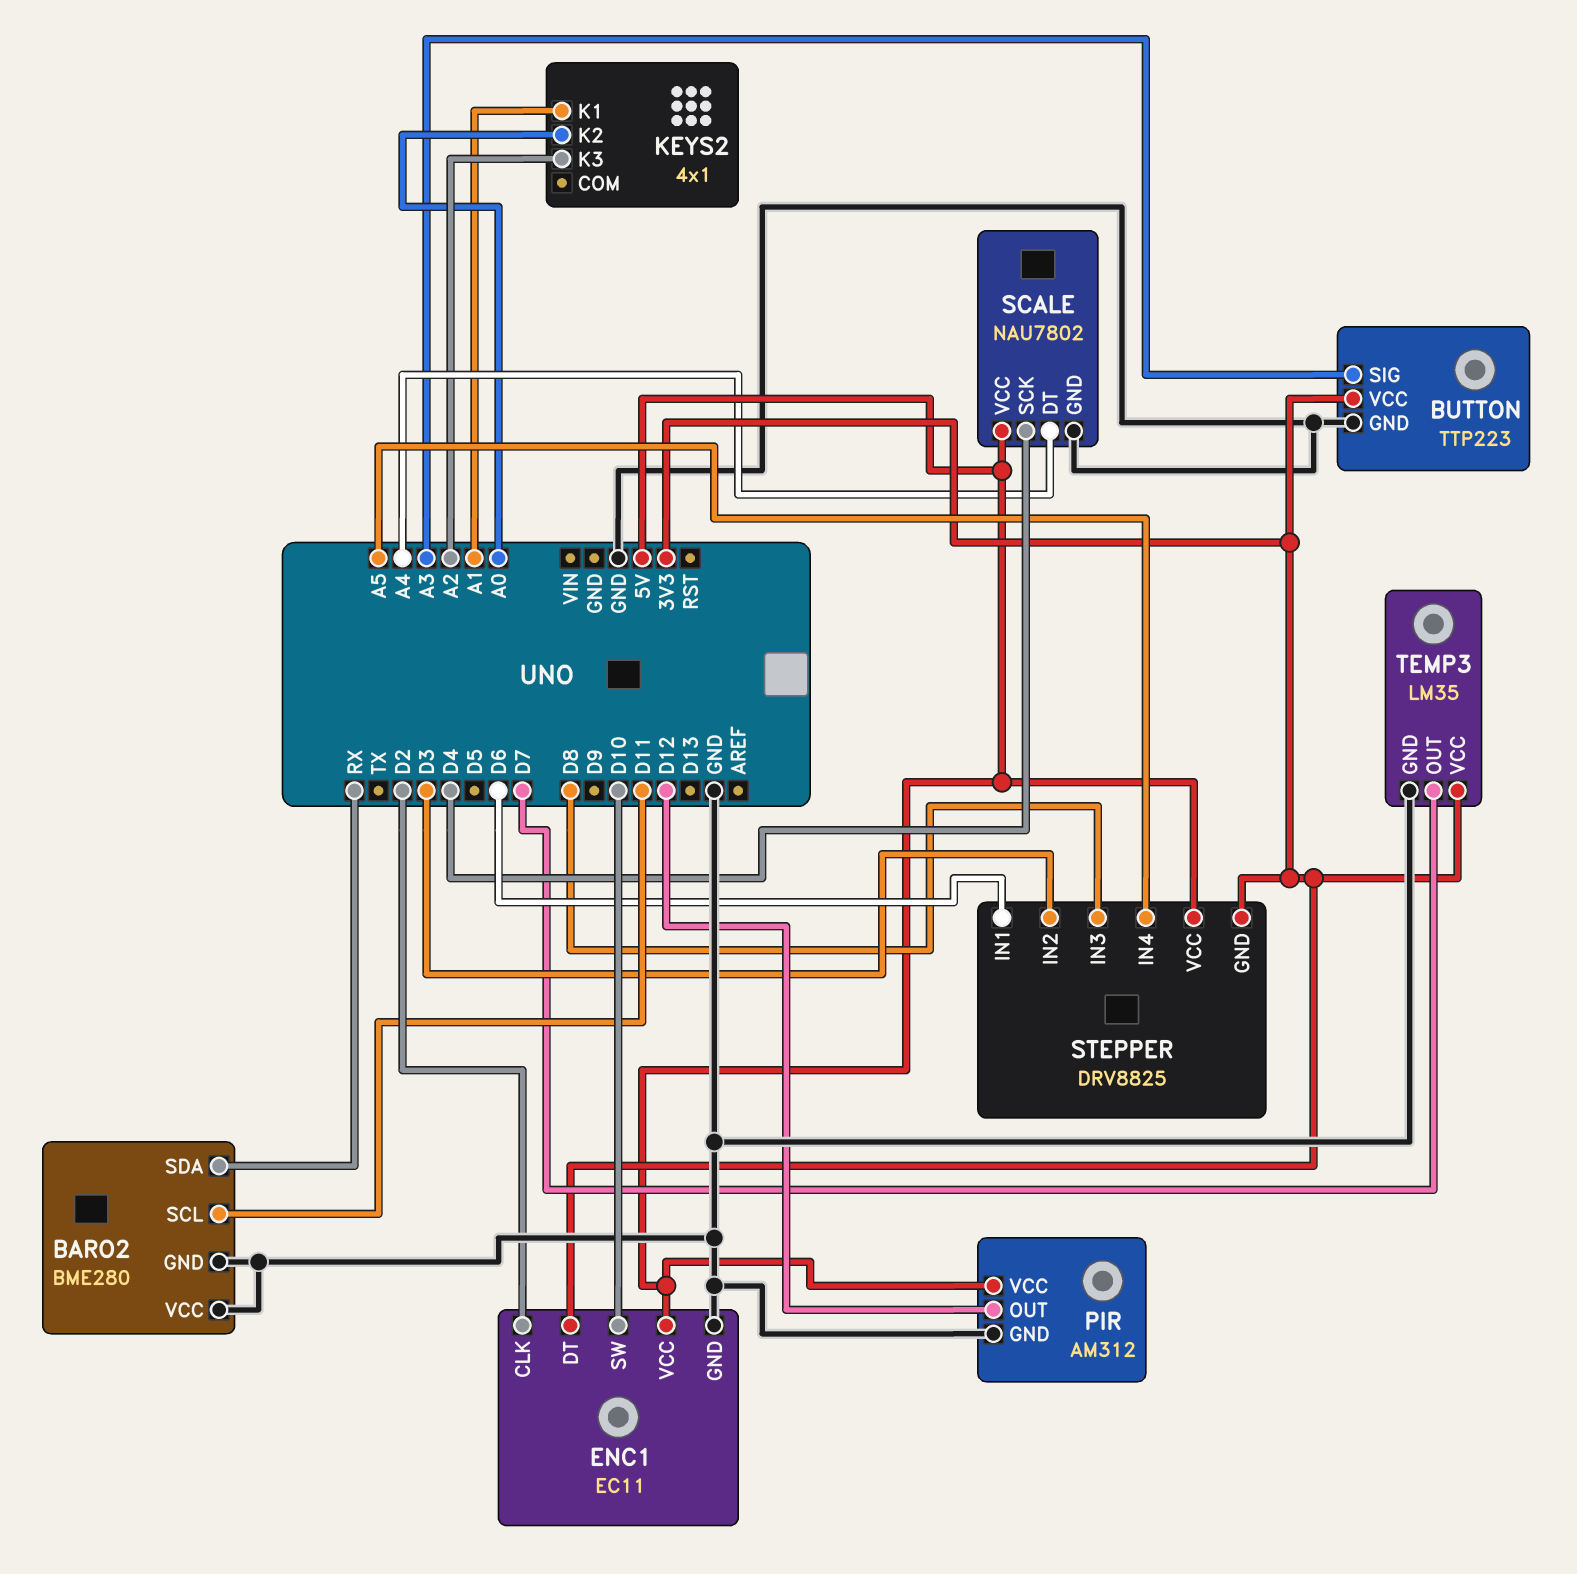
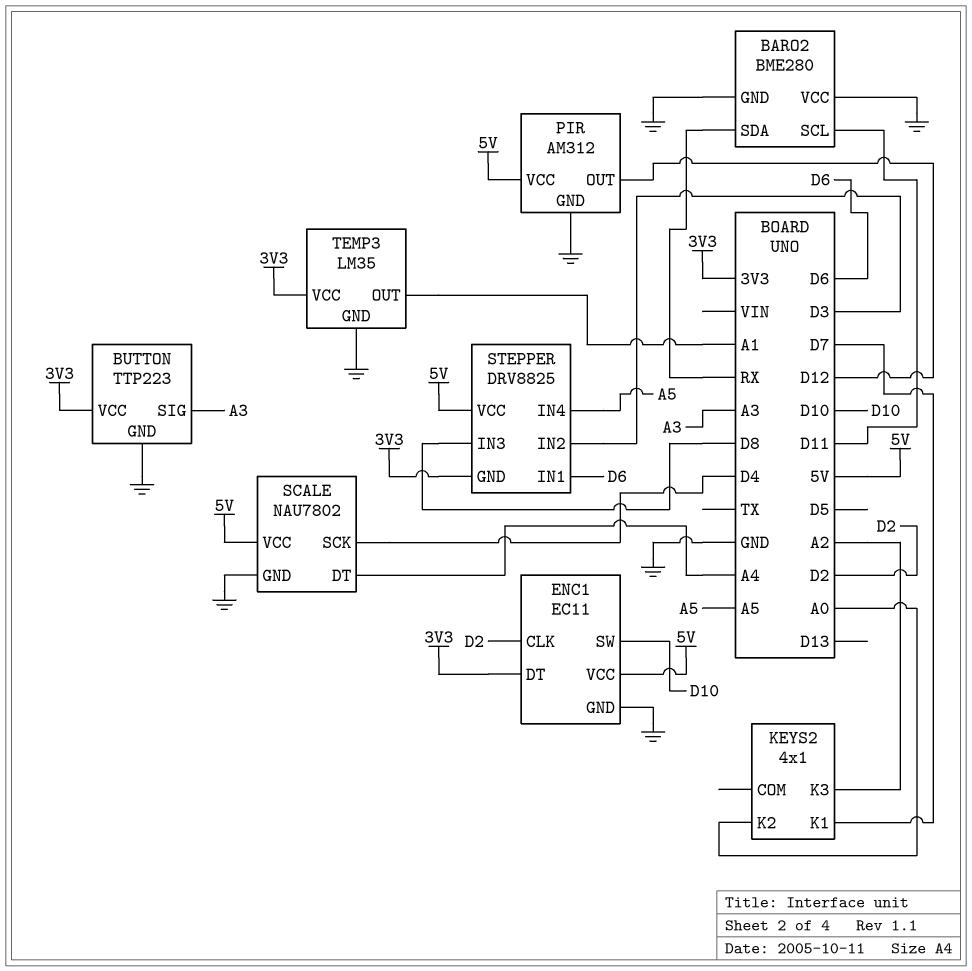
KEYS2 pin K1: A1 -> D7
TEMP3 pin OUT: D7 -> A1

